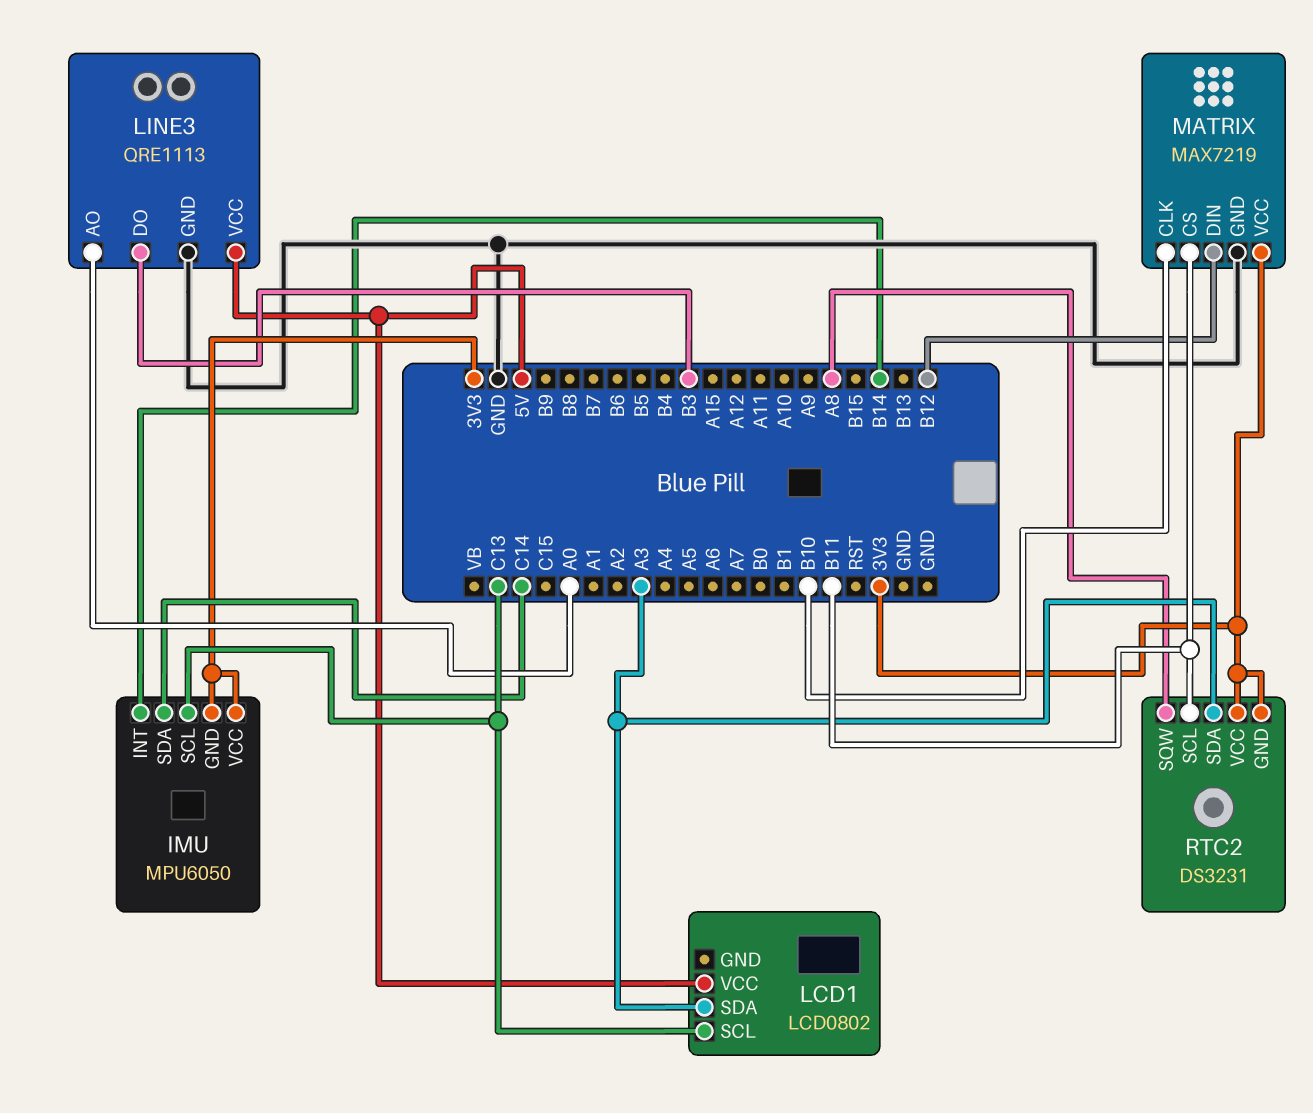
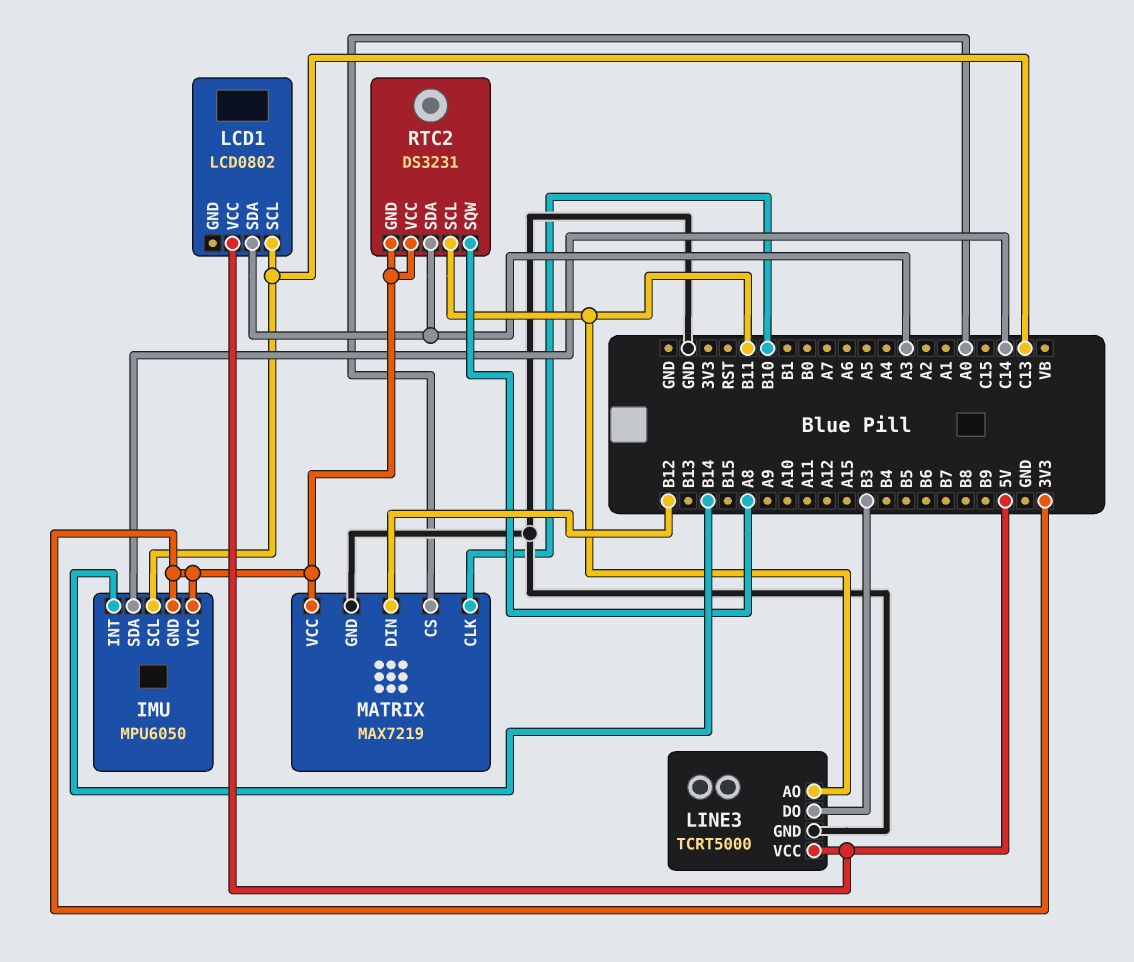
LINE3: QRE1113 -> TCRT5000
LINE3 pin AO: A0 -> B11
MATRIX pin CS: B11 -> A0

